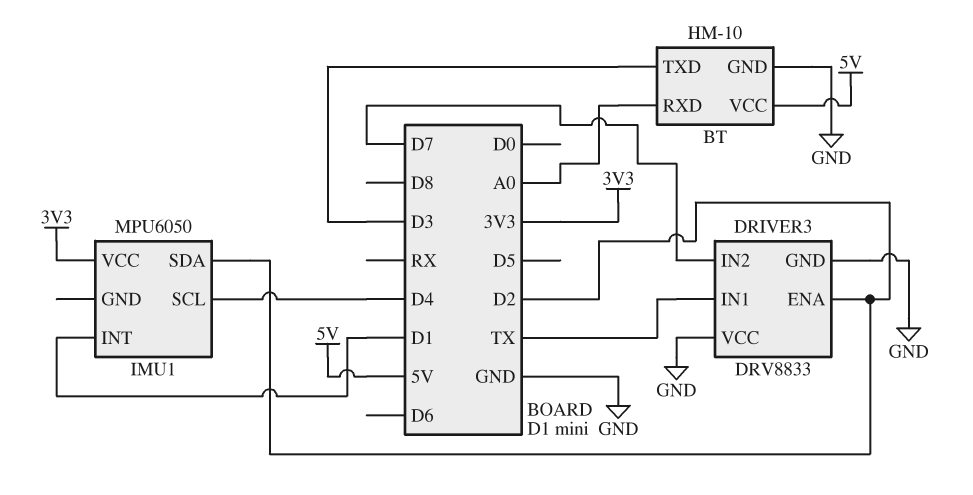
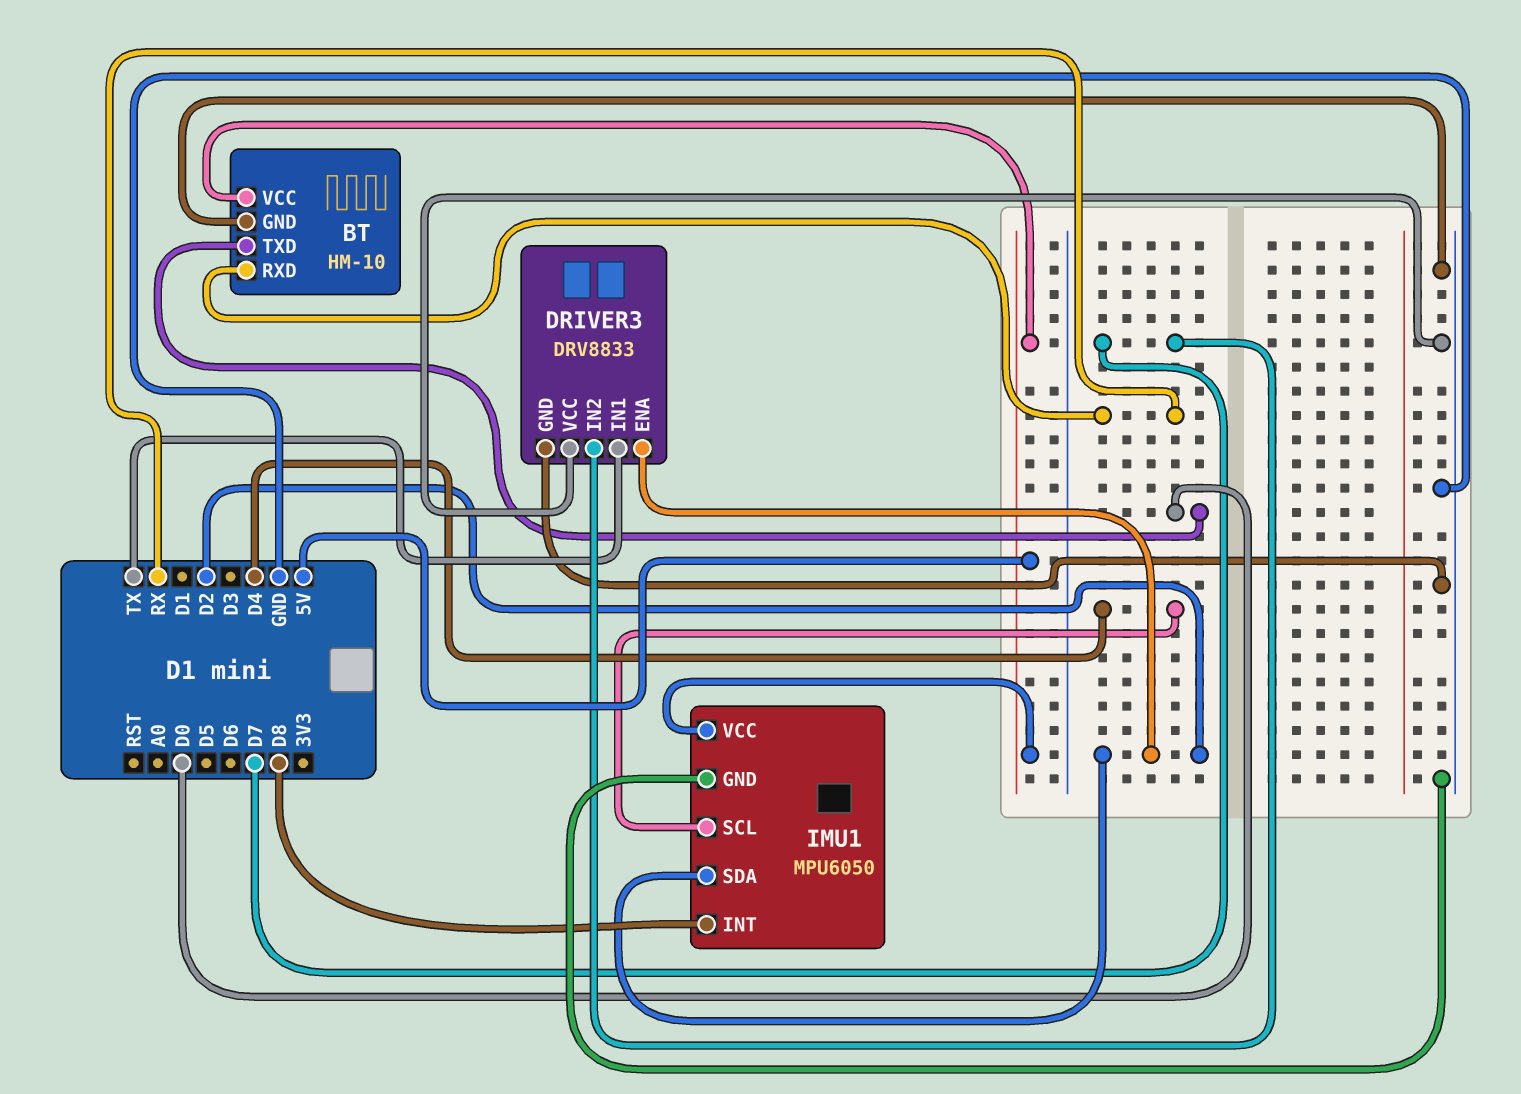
BT pin RXD: A0 -> RX
BT pin TXD: D3 -> D0
IMU1 pin GND: none -> GND
IMU1 pin INT: D1 -> D8
IMU1 pin VCC: 3V3 -> 5V

